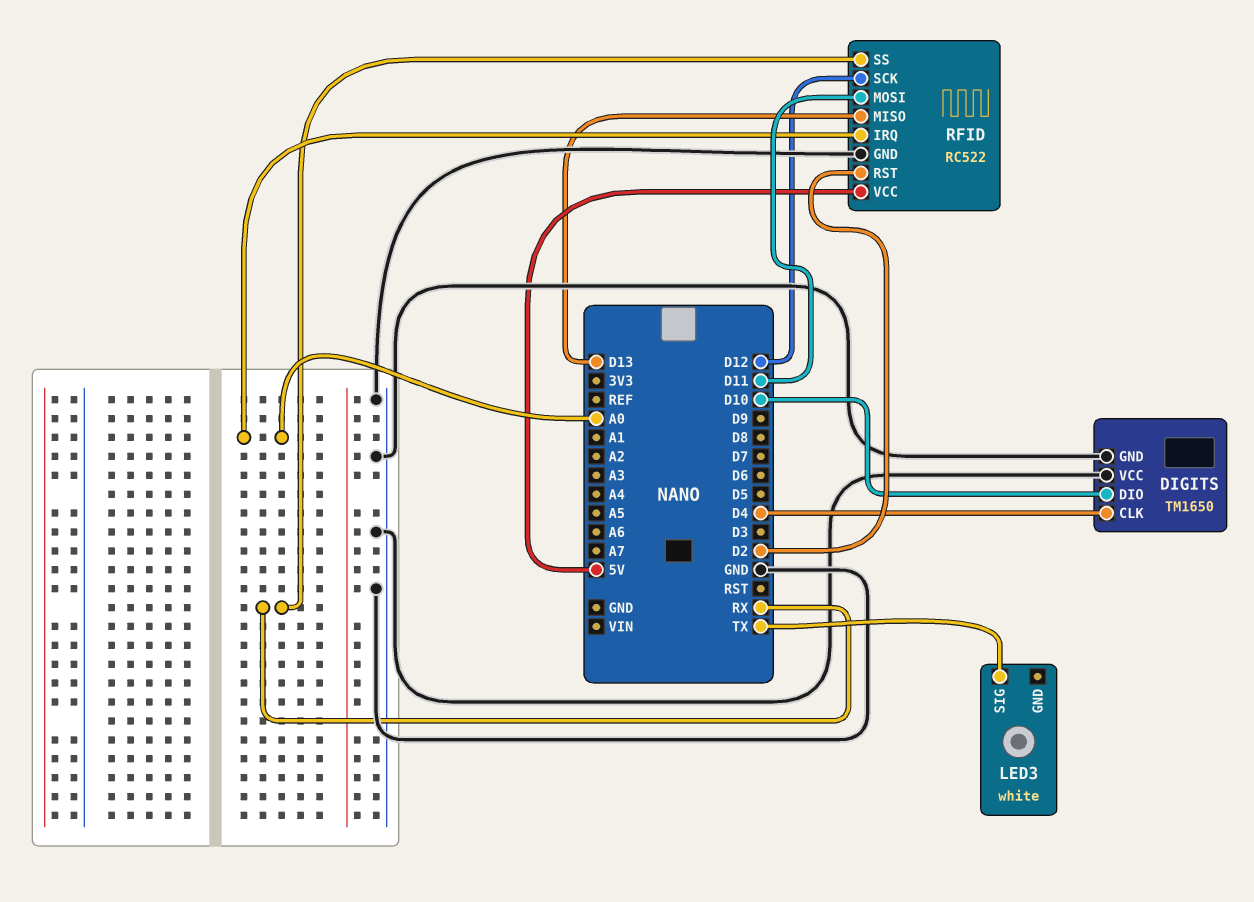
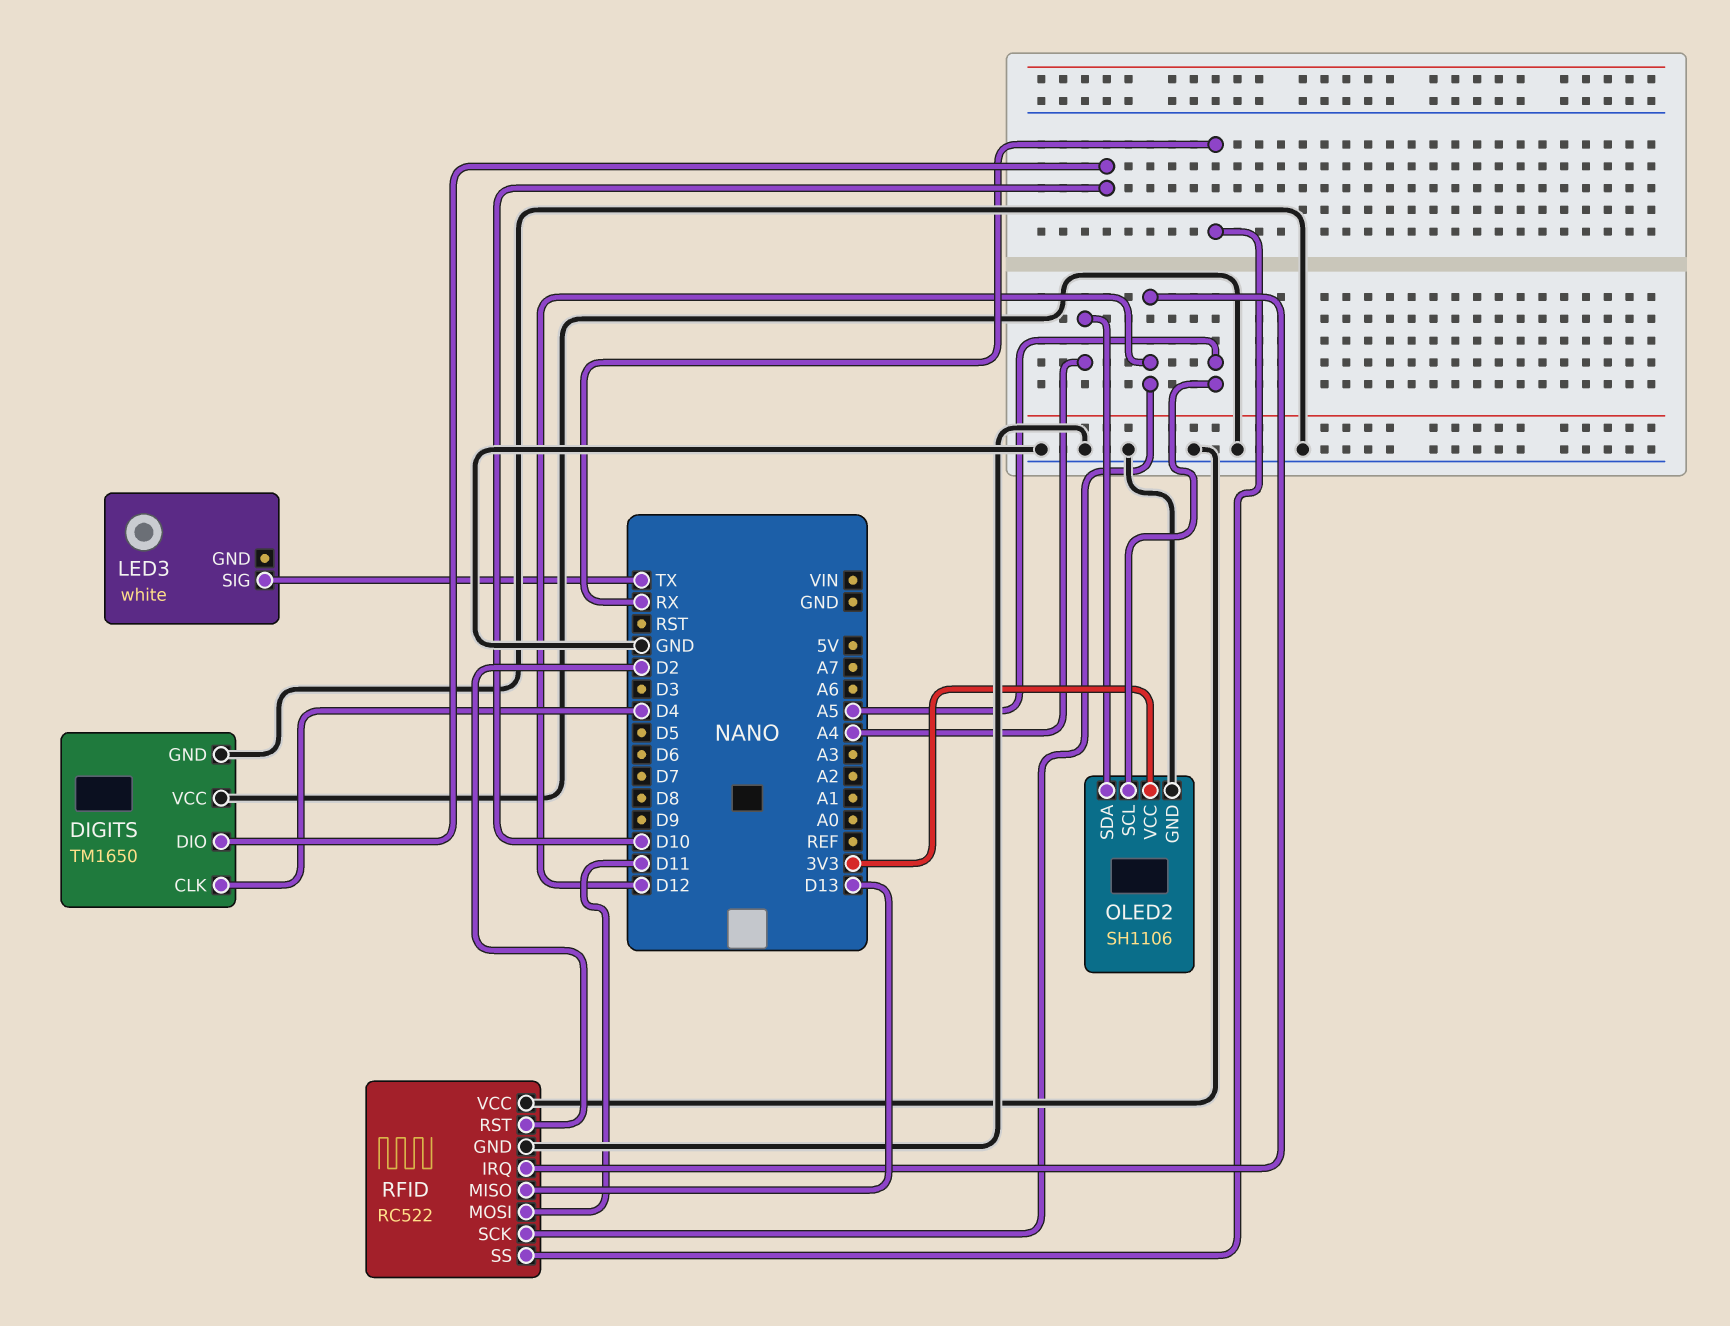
OLED2: none -> SH1106
OLED2 pin GND: none -> GND
OLED2 pin SCL: none -> A5
OLED2 pin SDA: none -> A4
OLED2 pin VCC: none -> 3V3
RFID pin IRQ: A0 -> D12
RFID pin VCC: 5V -> GND

